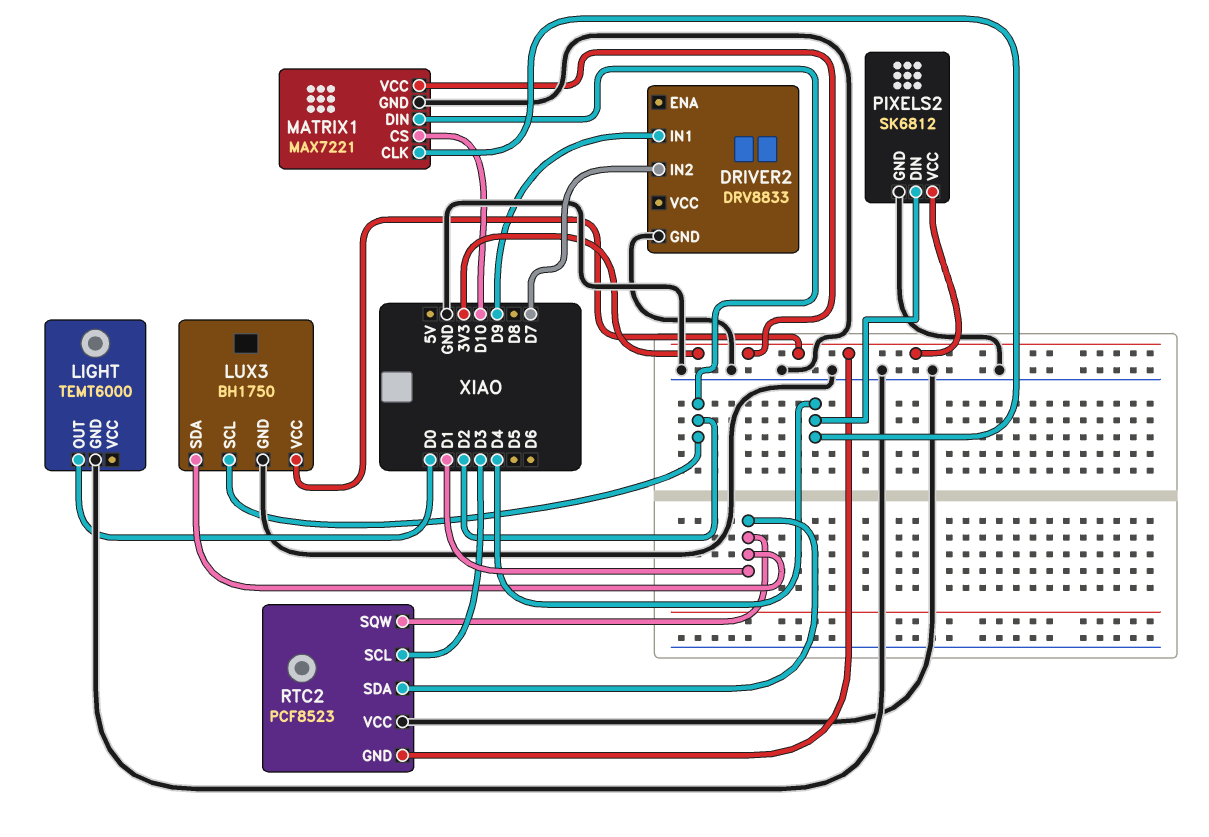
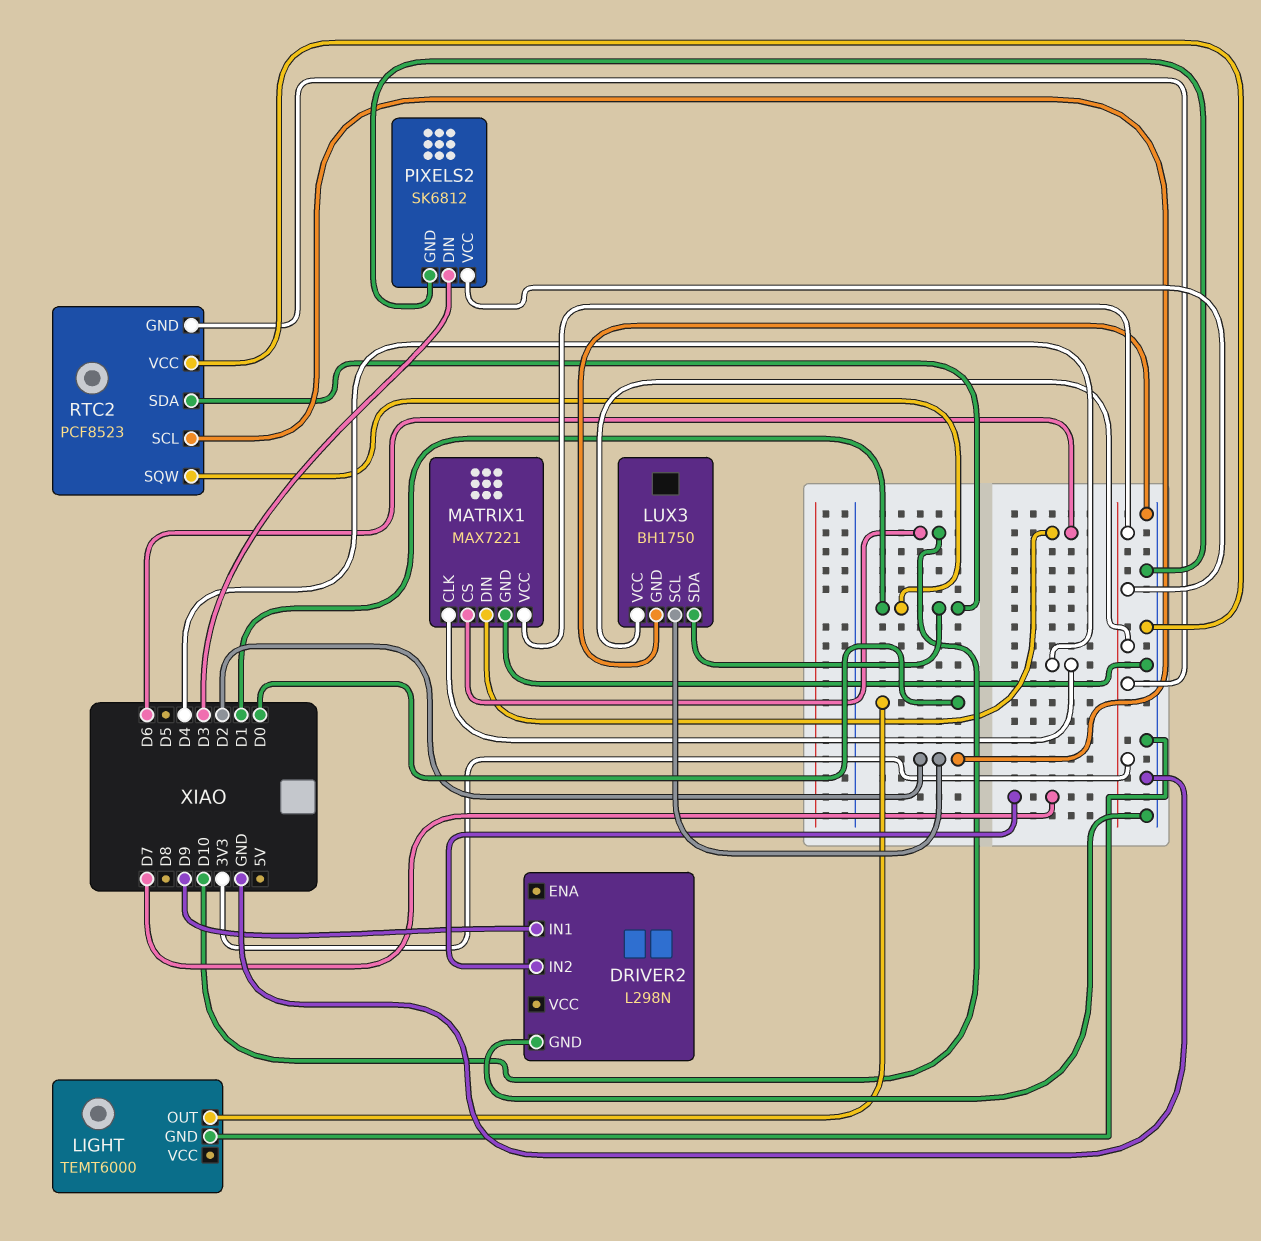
DRIVER2: DRV8833 -> L298N
MATRIX1 pin DIN: D2 -> D6
PIXELS2 pin DIN: D4 -> D3
RTC2 pin SCL: D3 -> D2

